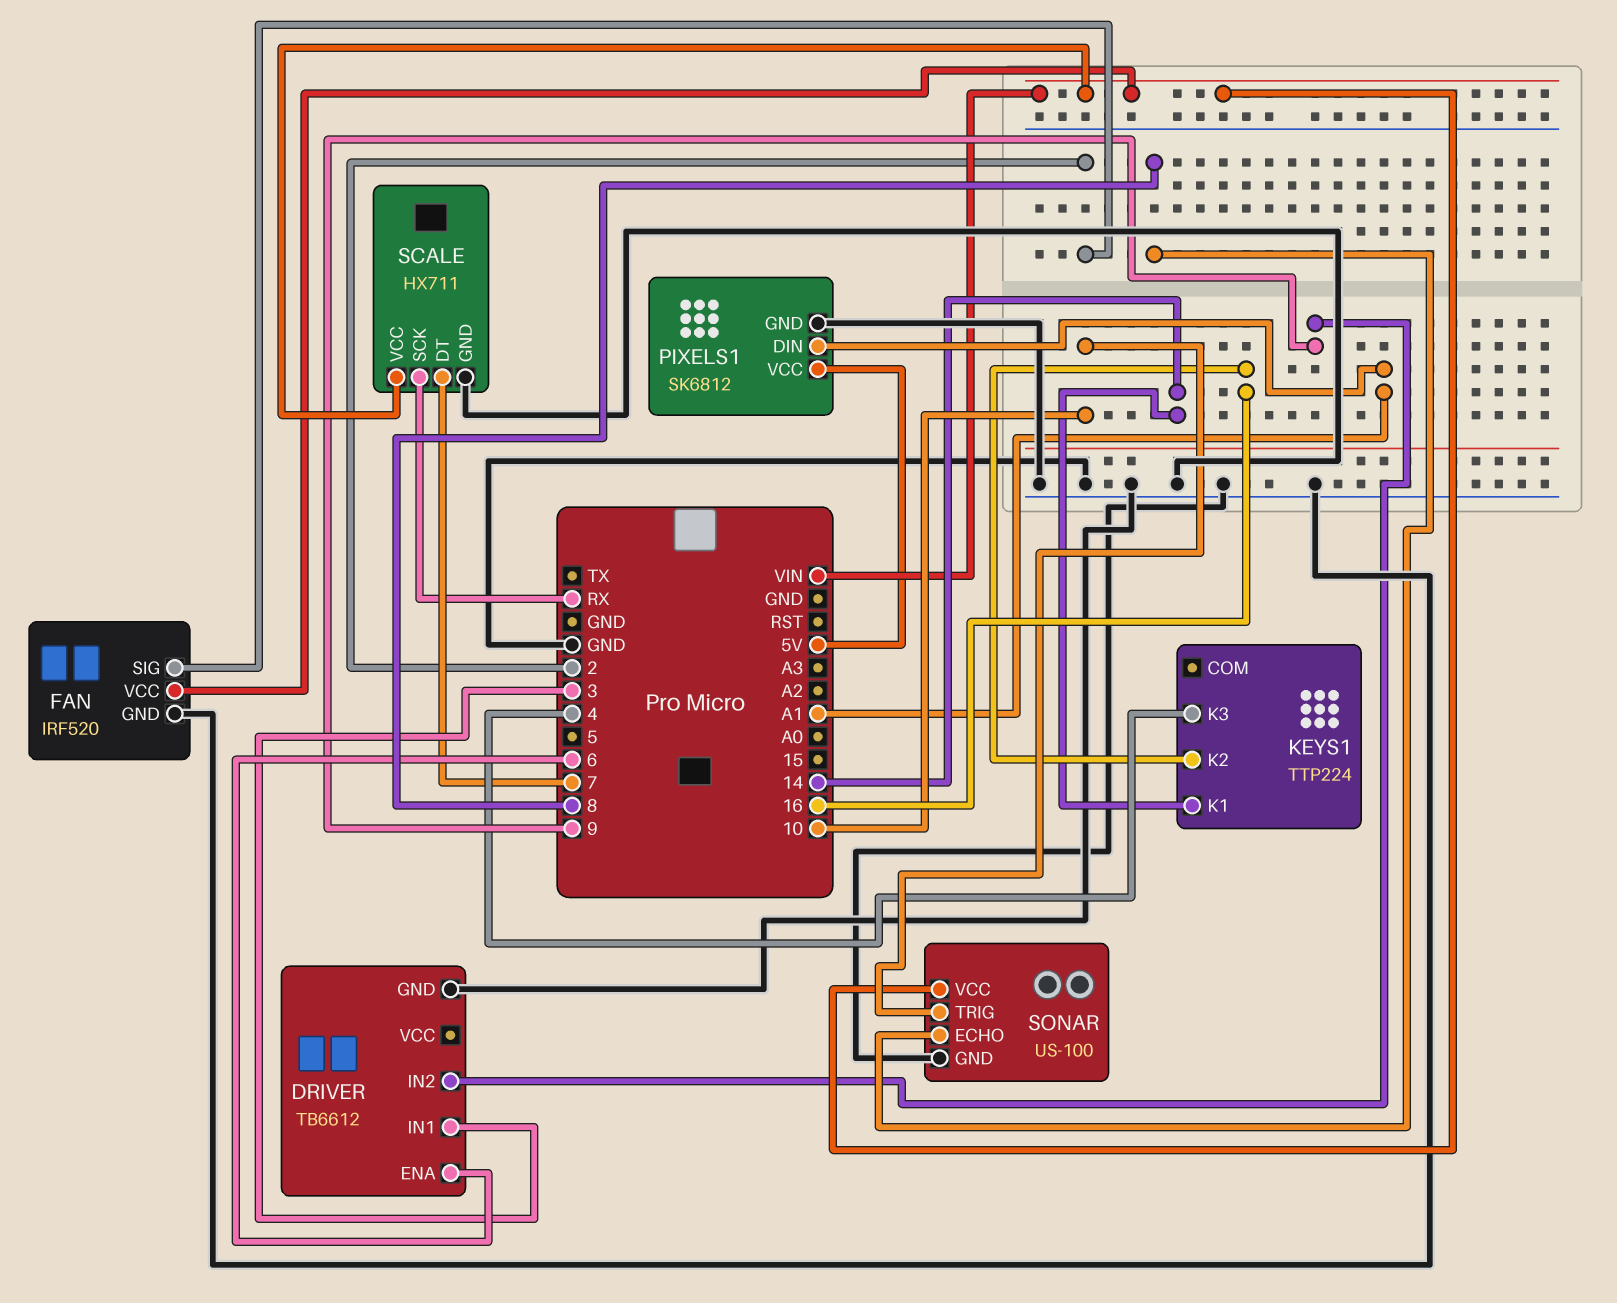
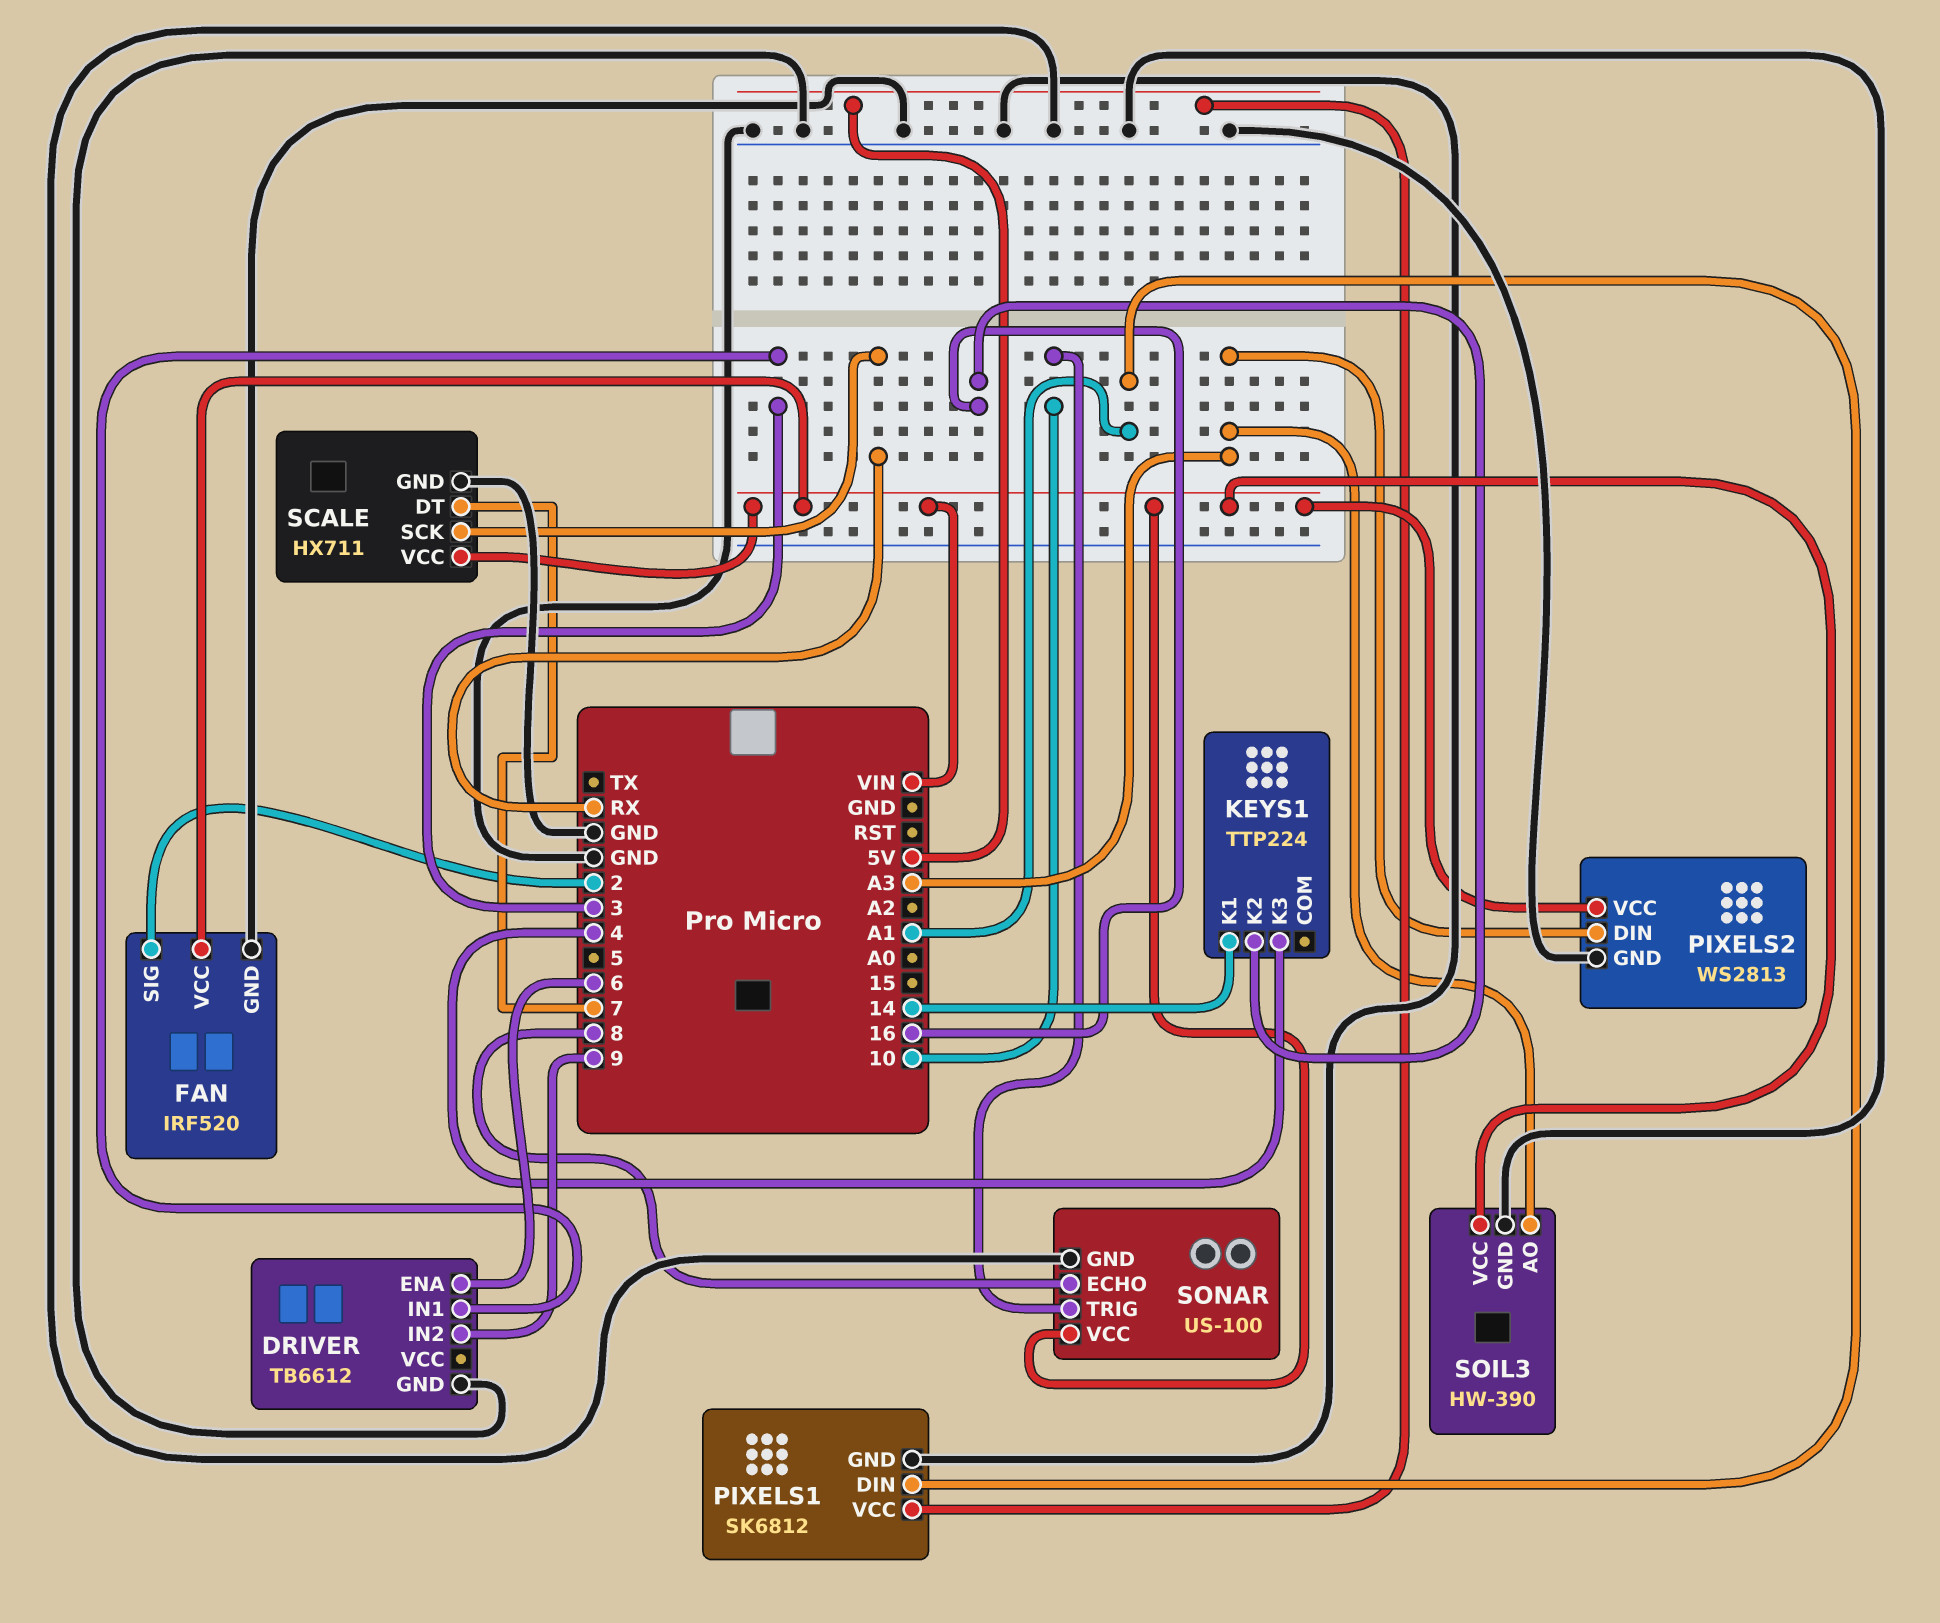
PIXELS2: none -> WS2813
PIXELS2 pin DIN: none -> A3
PIXELS2 pin GND: none -> GND
PIXELS2 pin VCC: none -> VIN
SOIL3: none -> HW-390
SOIL3 pin AO: none -> A3
SOIL3 pin GND: none -> GND
SOIL3 pin VCC: none -> VIN

